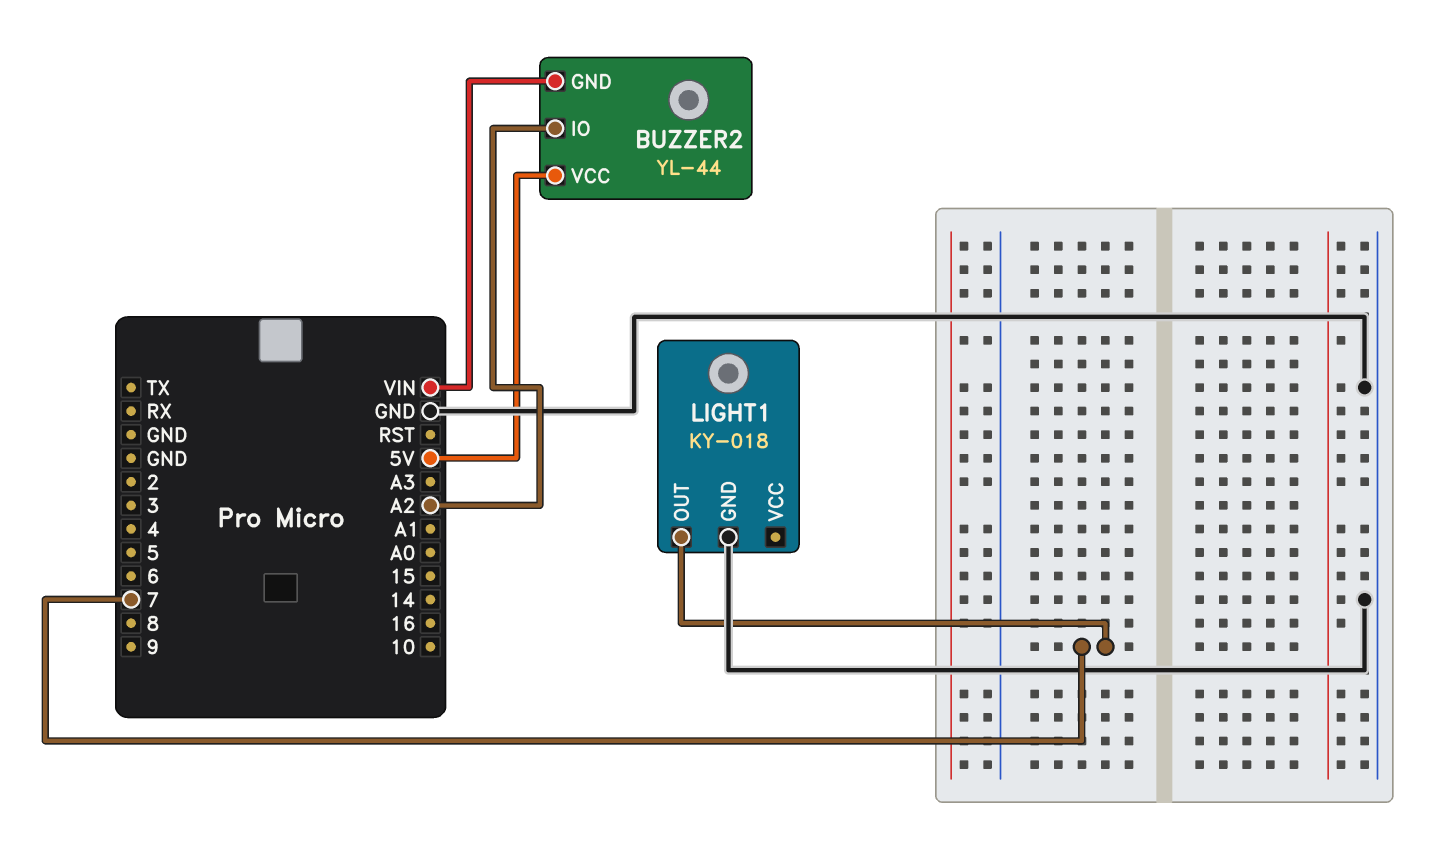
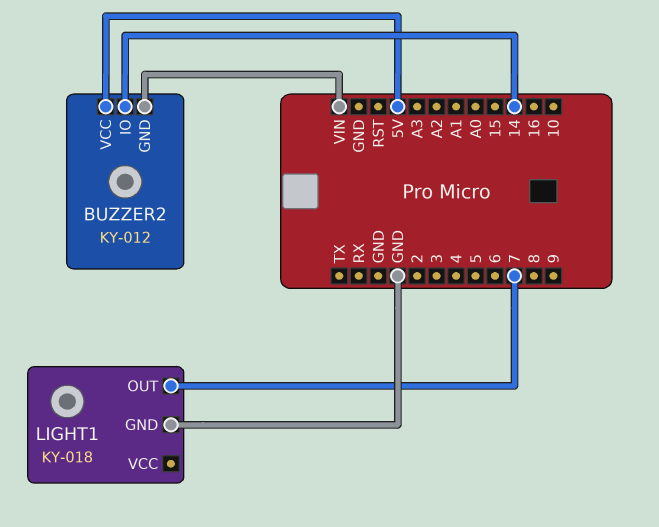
BUZZER2: YL-44 -> KY-012
BUZZER2 pin IO: A2 -> 14

